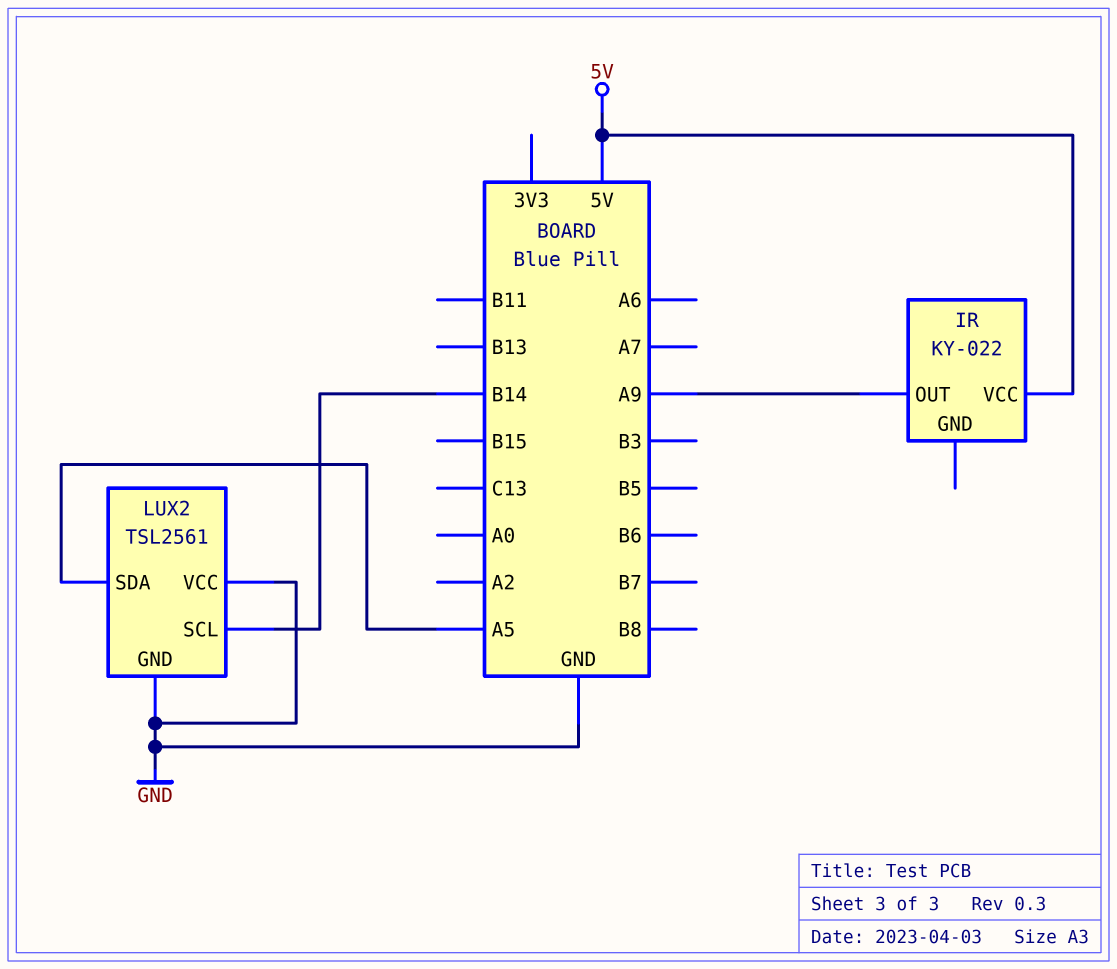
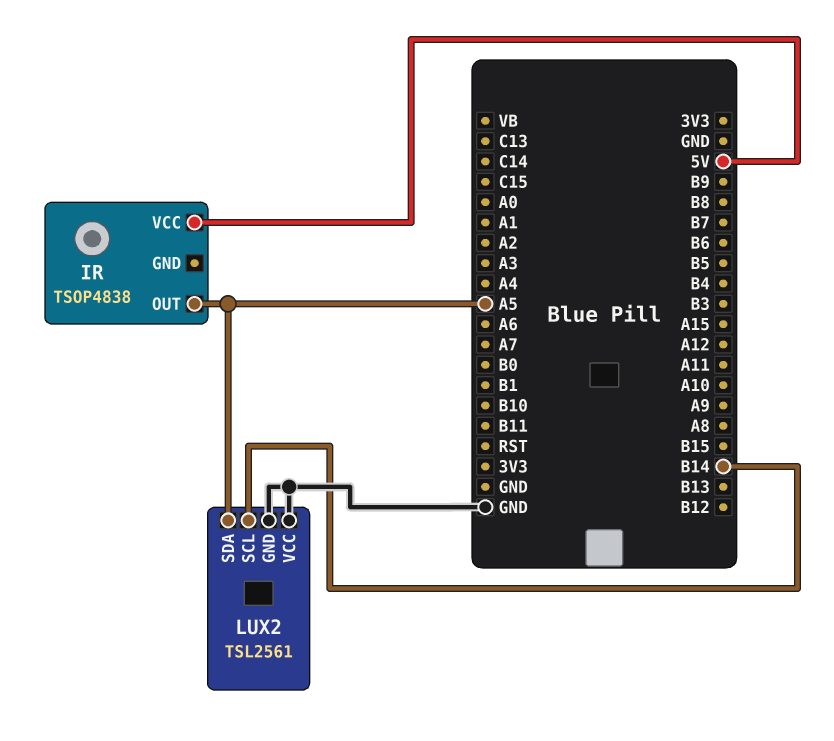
IR: KY-022 -> TSOP4838
IR pin OUT: A9 -> A5

